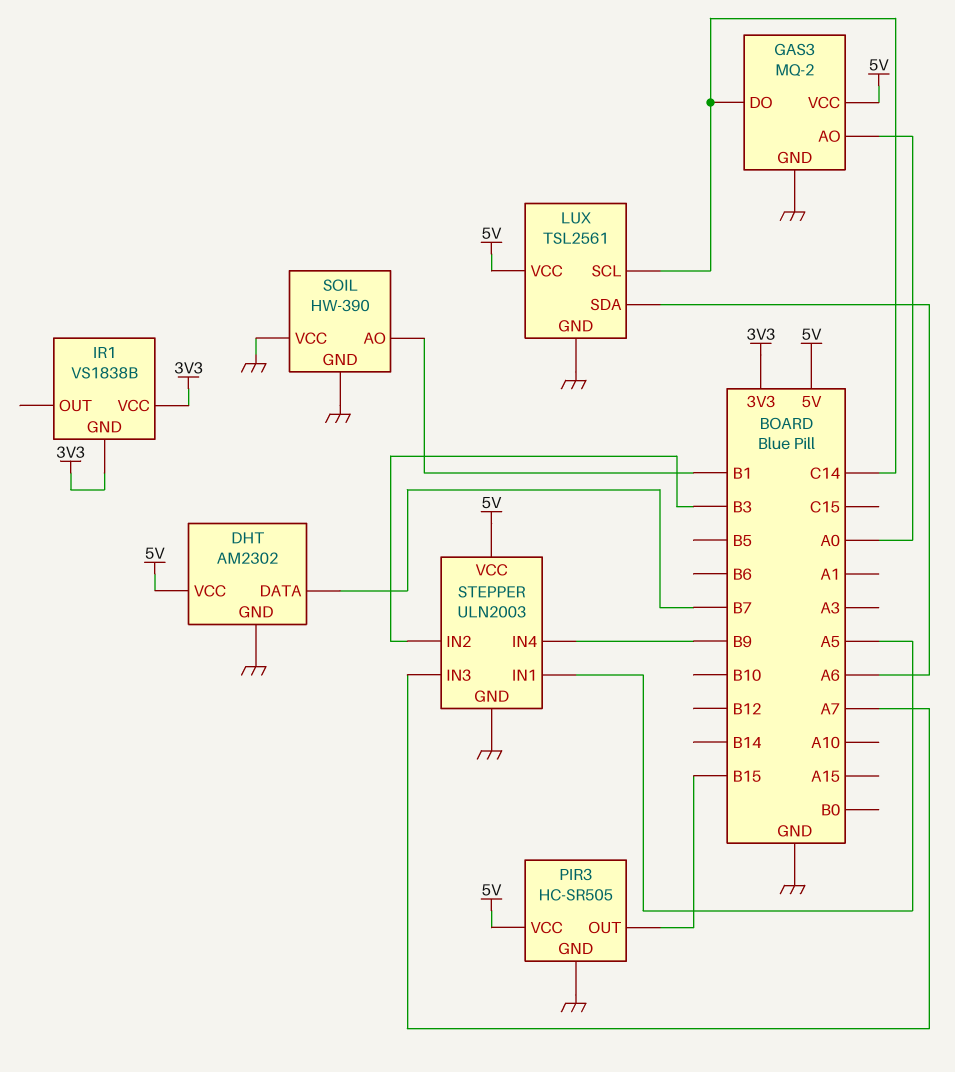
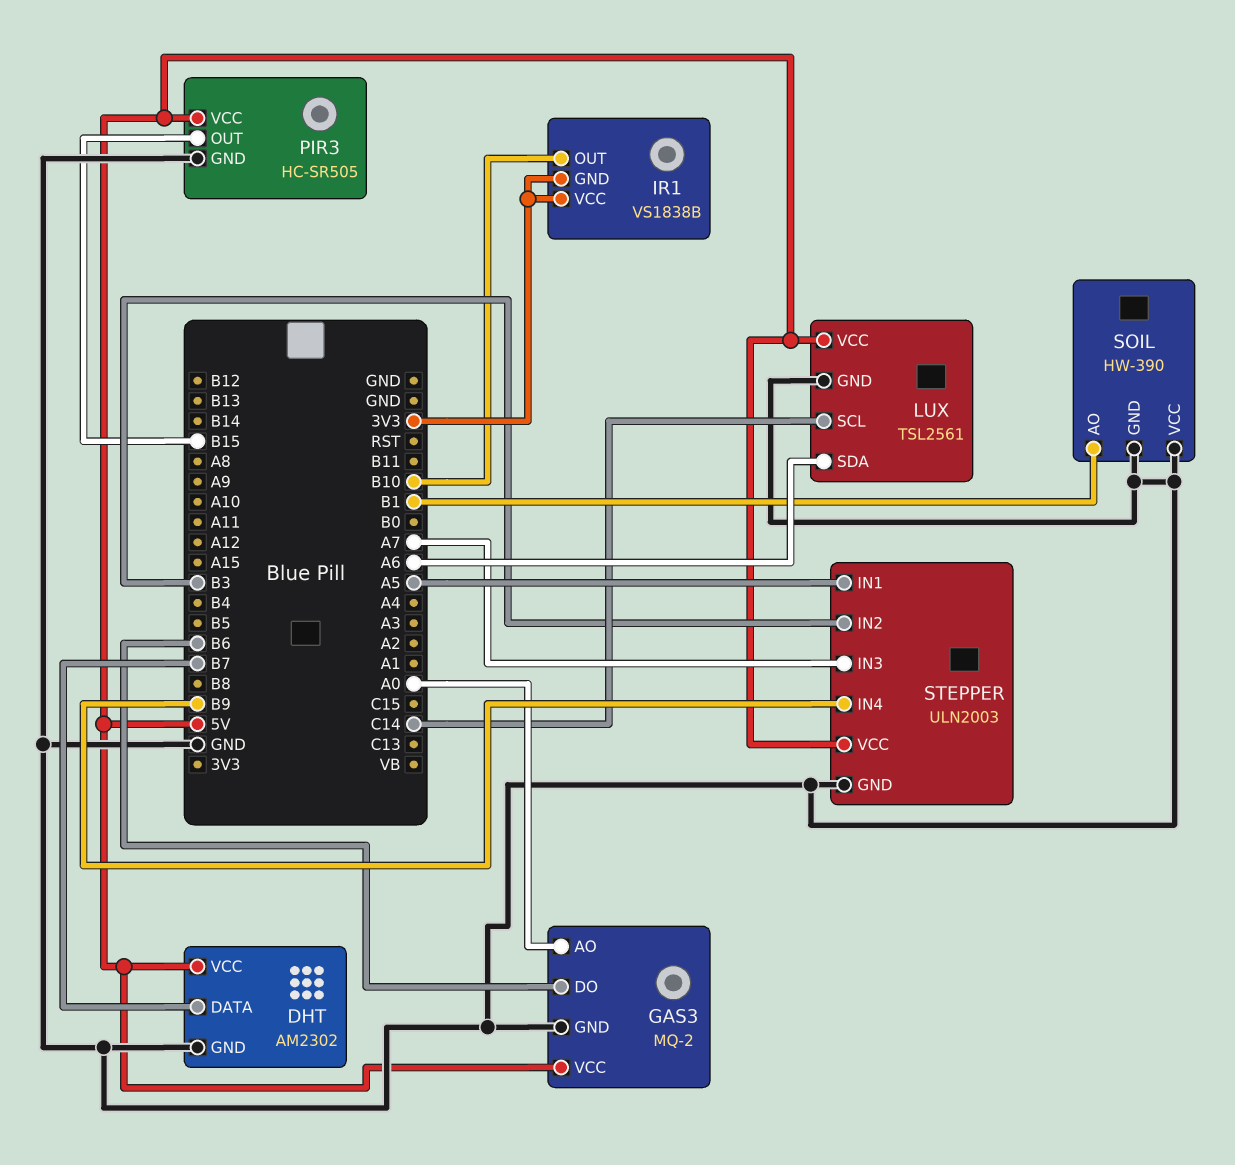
GAS3 pin DO: C14 -> B6
IR1 pin OUT: none -> B10

